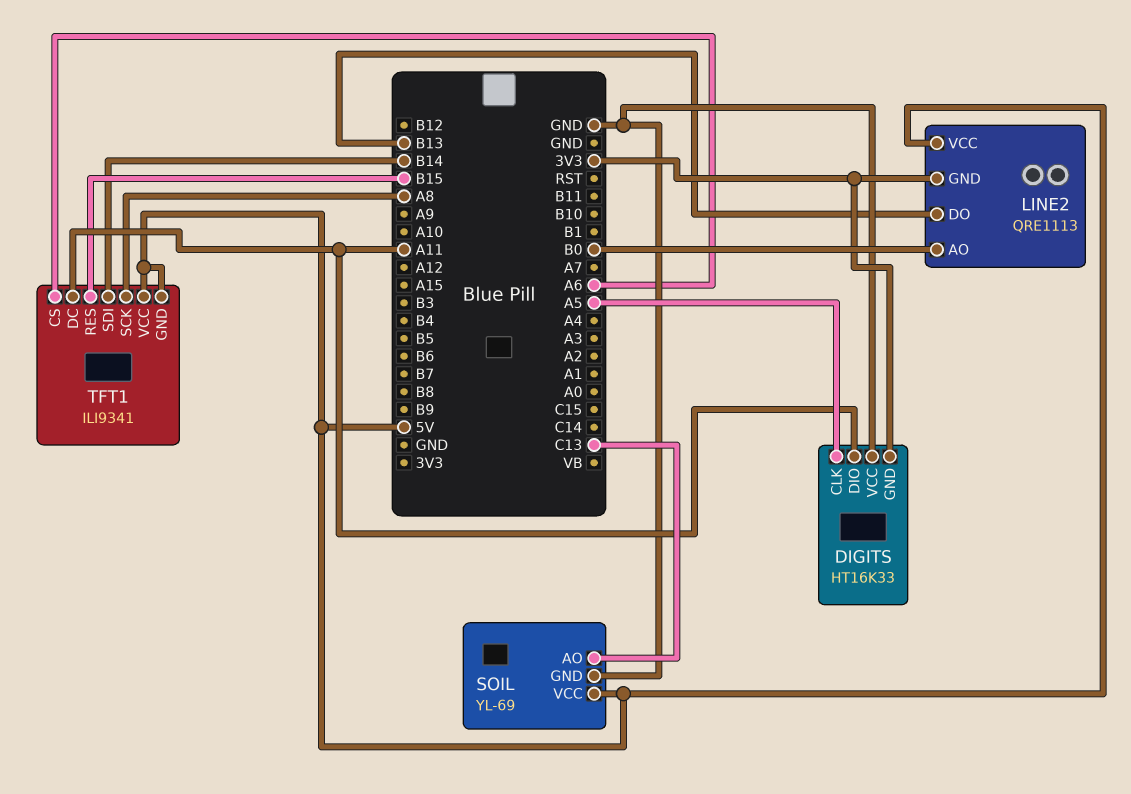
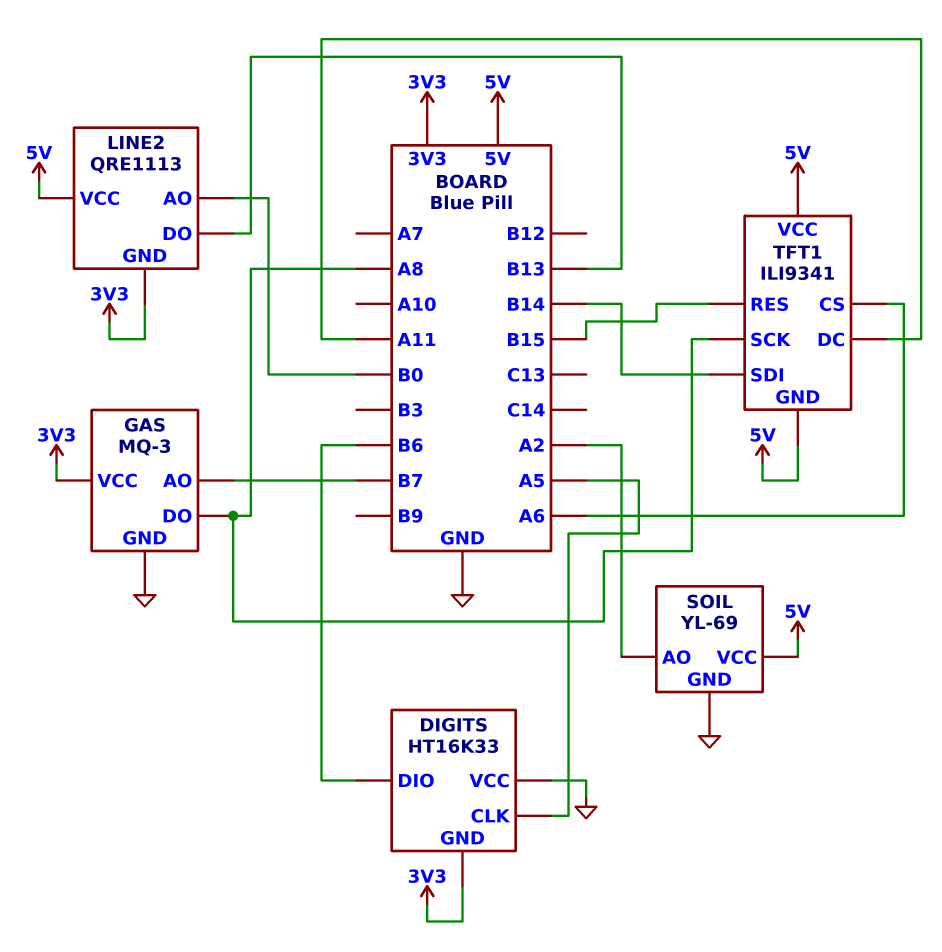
DIGITS pin DIO: A11 -> B6
GAS: none -> MQ-3
GAS pin AO: none -> B7
GAS pin DO: none -> A8
GAS pin GND: none -> GND
GAS pin VCC: none -> 3V3
SOIL pin AO: C13 -> A2

